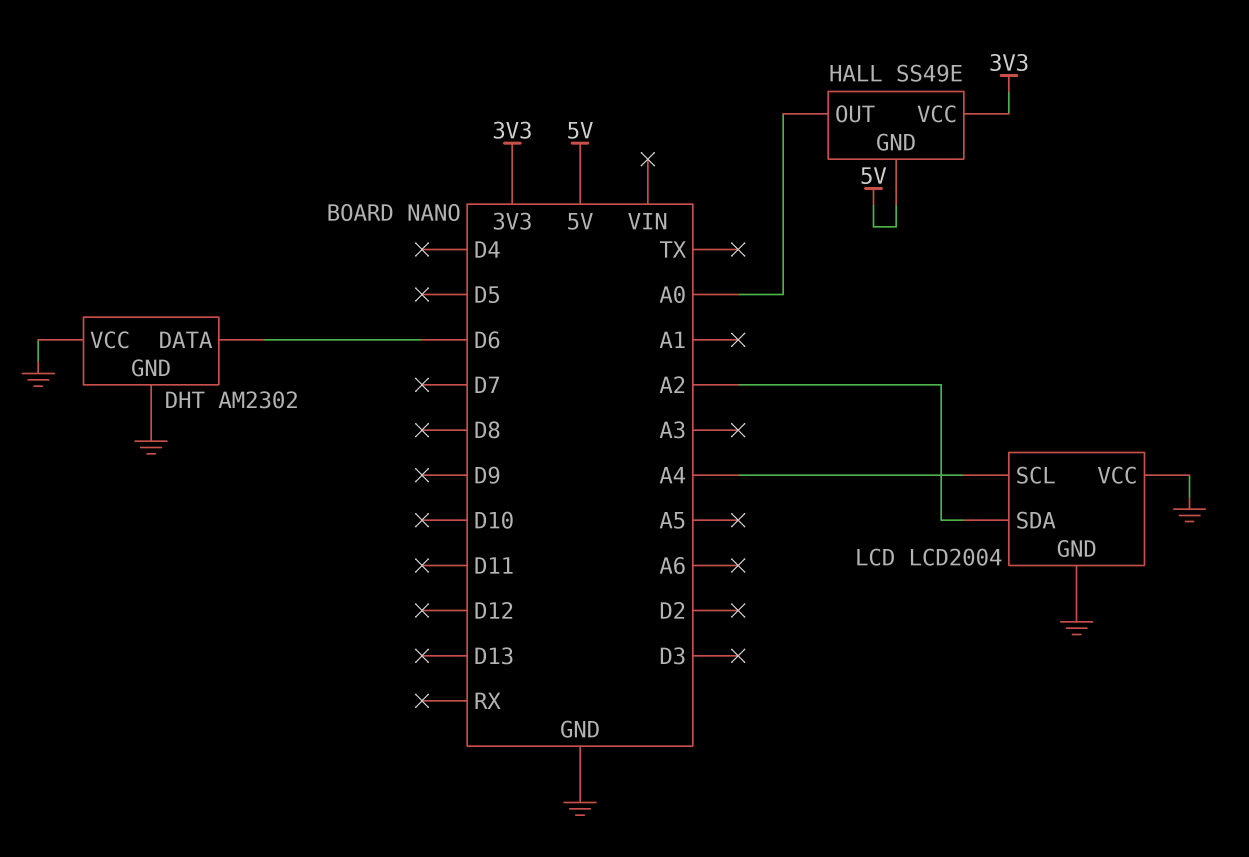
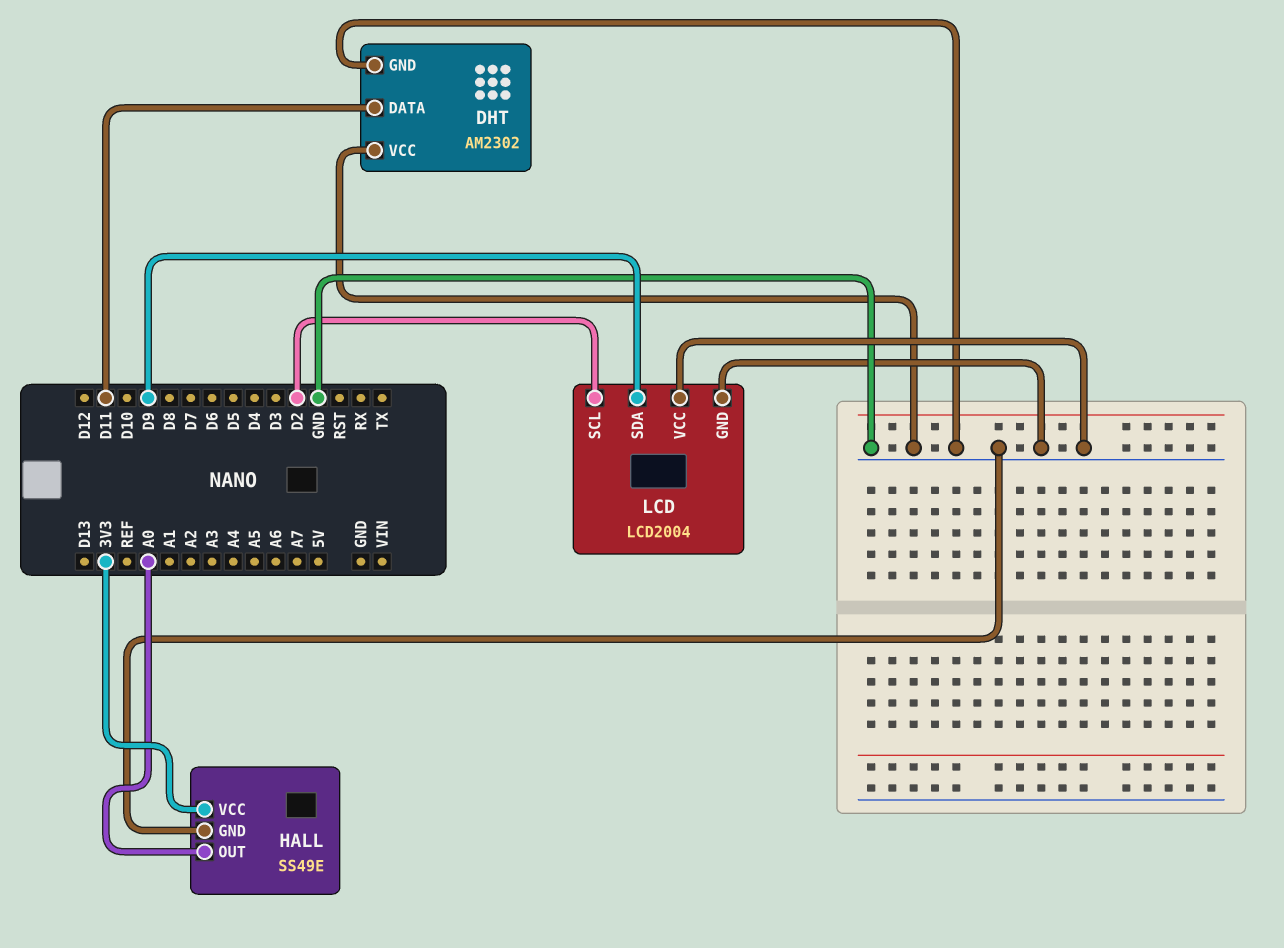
DHT pin DATA: D6 -> D11
HALL pin GND: 5V -> GND
LCD pin SCL: A4 -> D2
LCD pin SDA: A2 -> D9

